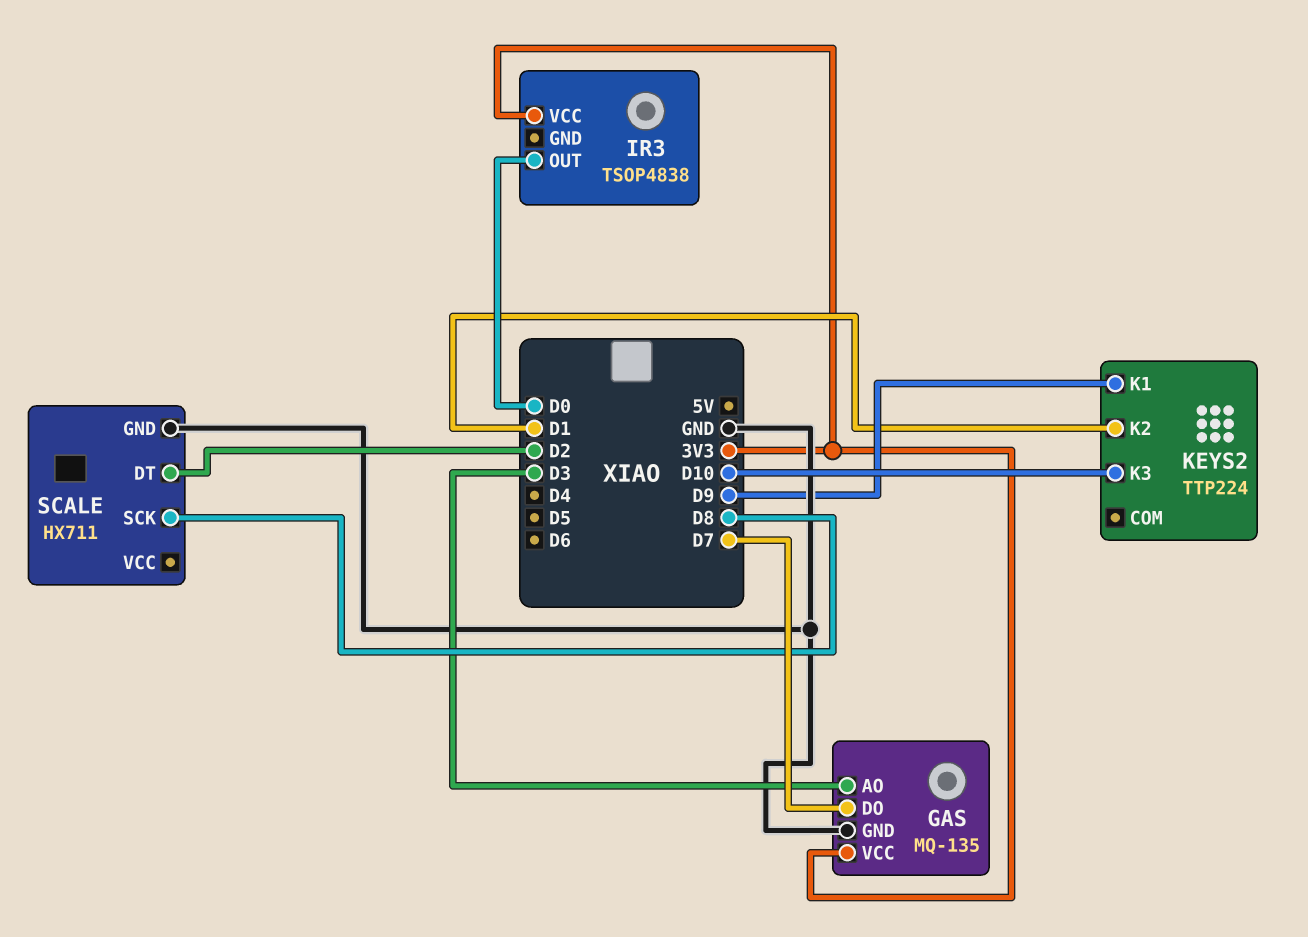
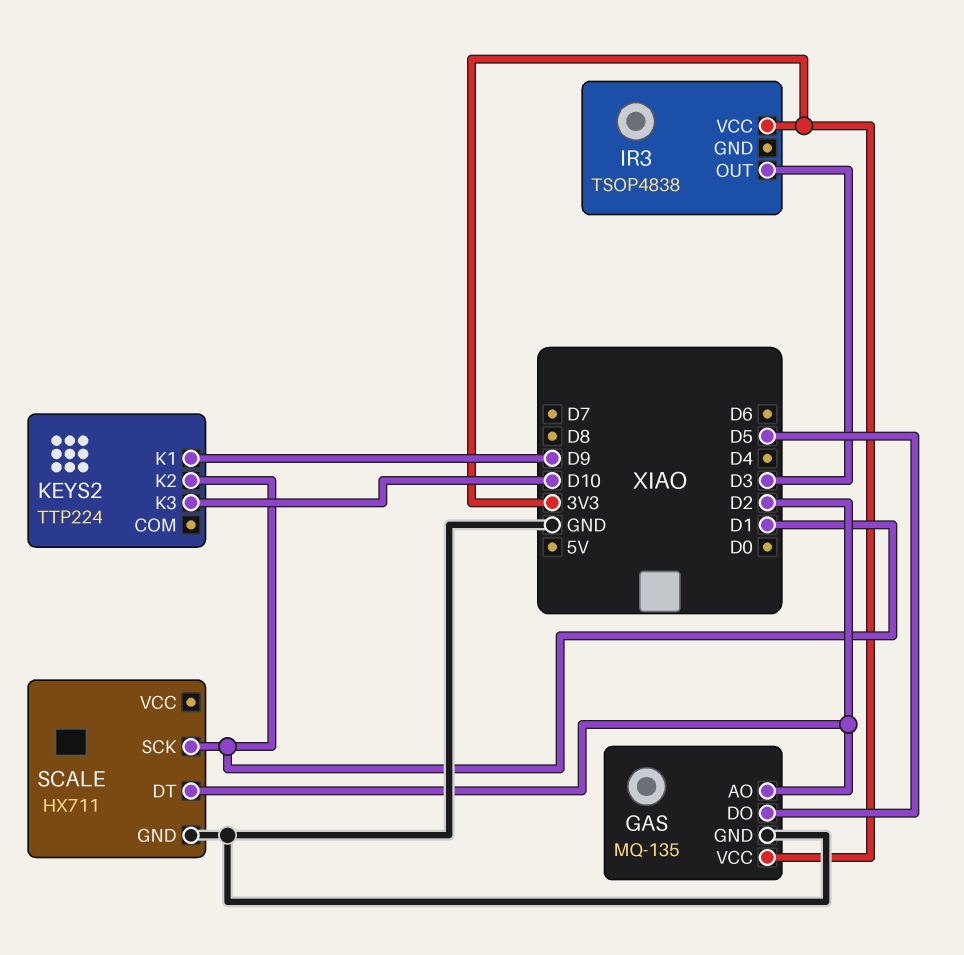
GAS pin AO: D3 -> D2
GAS pin DO: D7 -> D5
IR3 pin OUT: D0 -> D3
SCALE pin SCK: D8 -> D1

